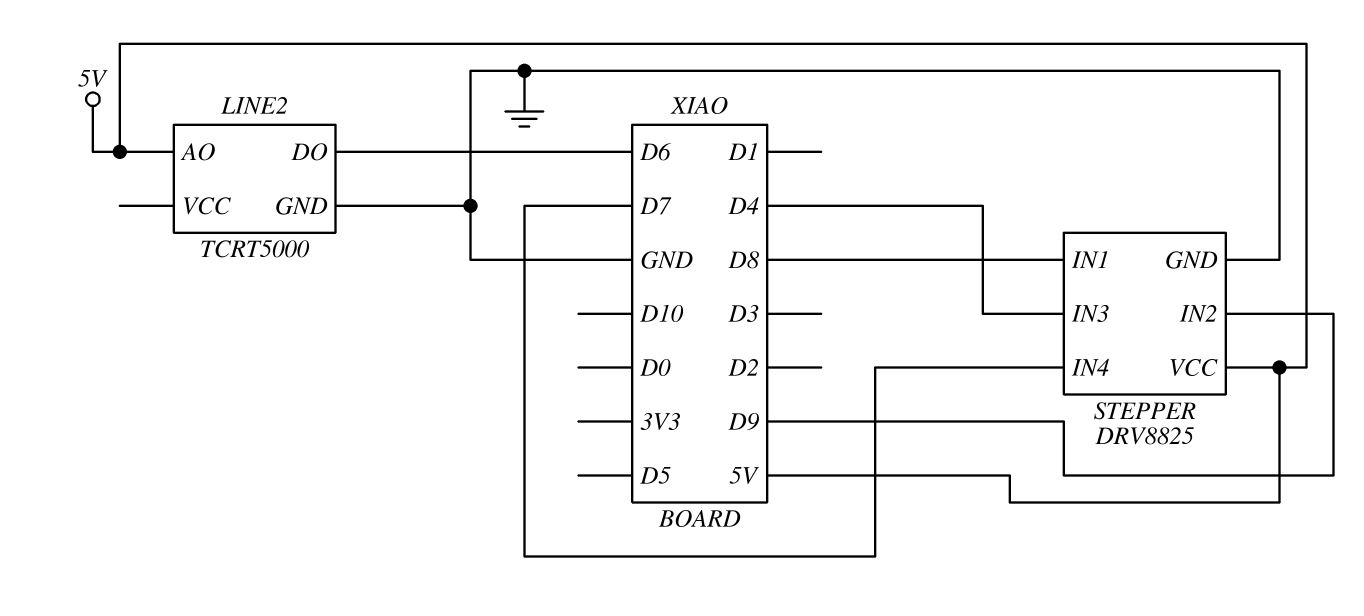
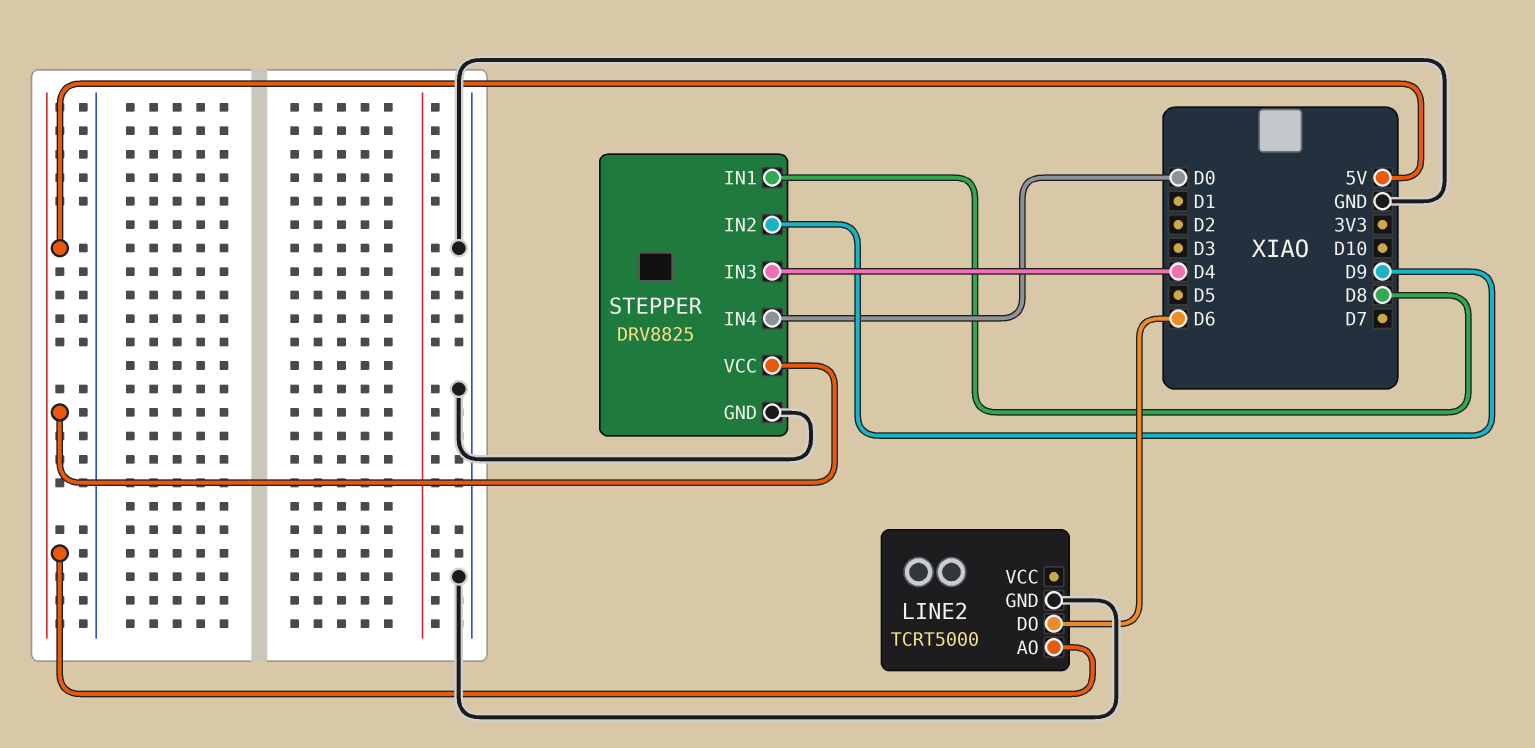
STEPPER pin IN4: D7 -> D0

